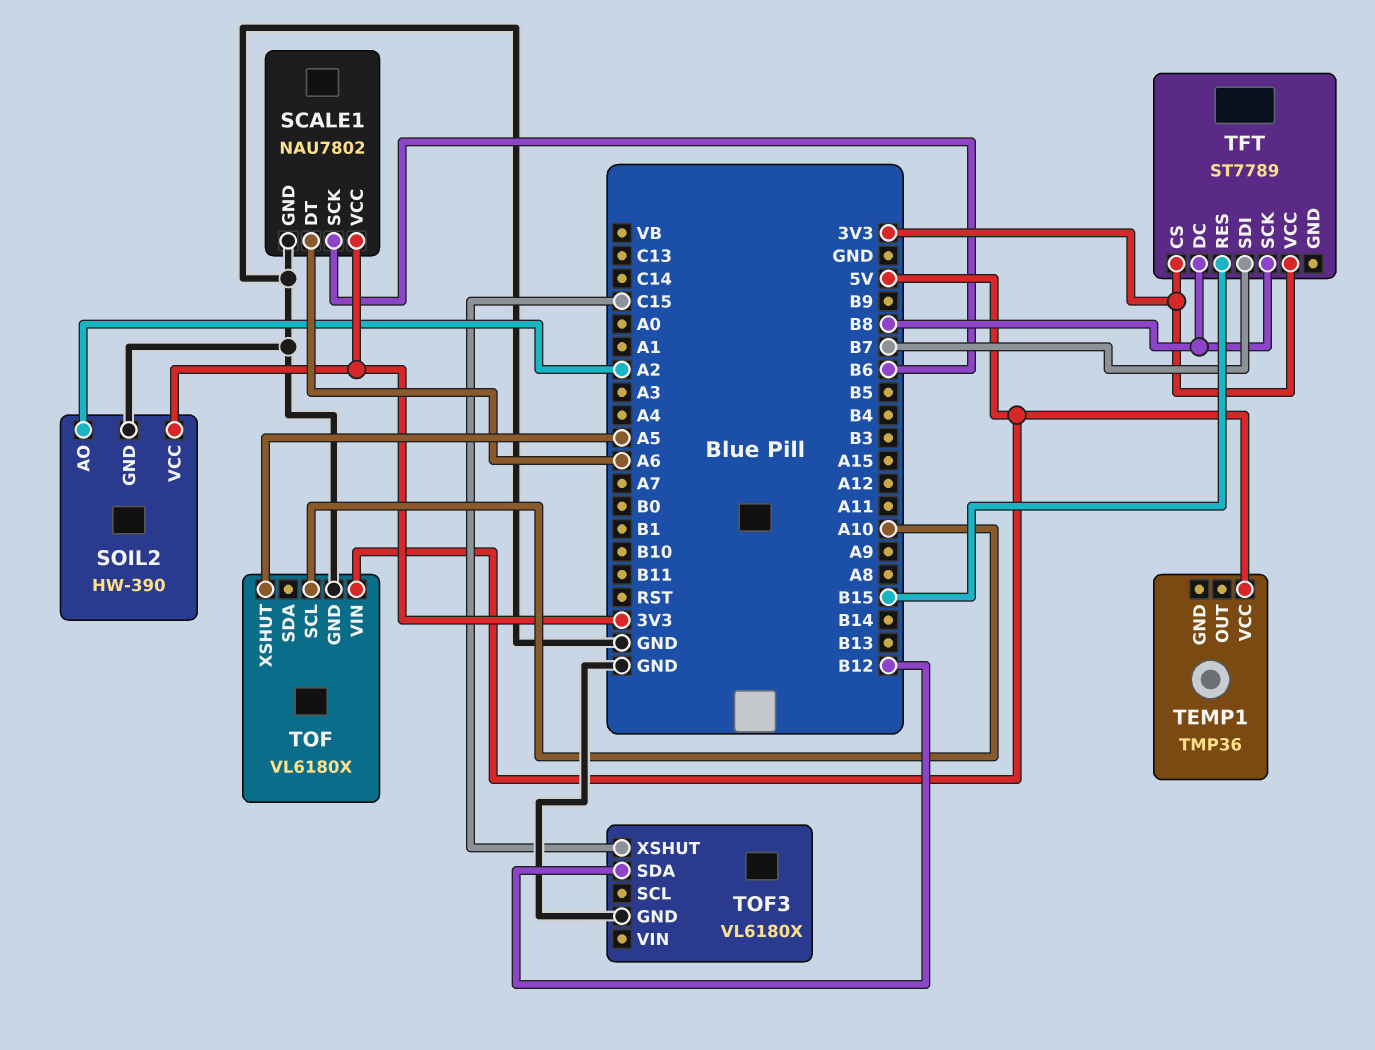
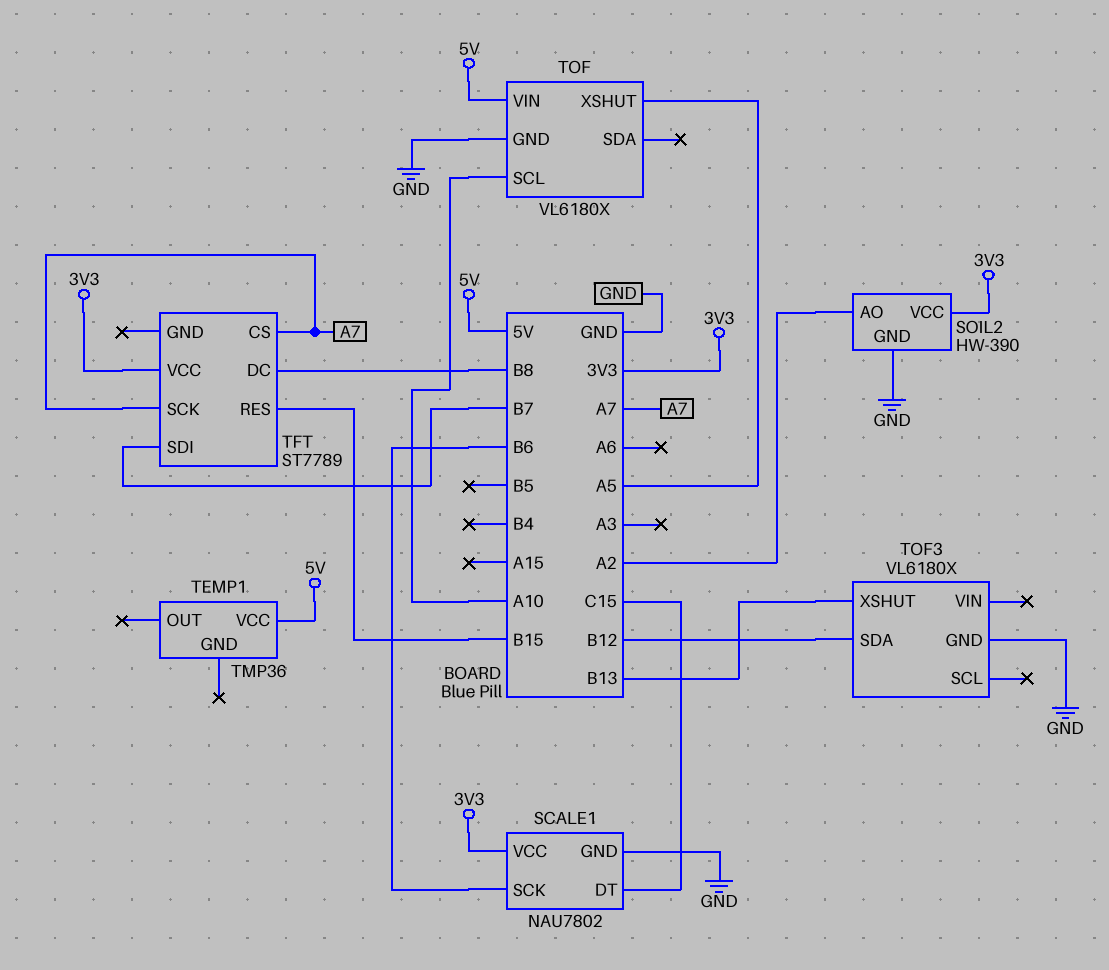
SCALE1 pin DT: A6 -> C15
TFT pin CS: 3V3 -> A7
TFT pin SCK: B8 -> A7
TOF3 pin XSHUT: C15 -> B13

